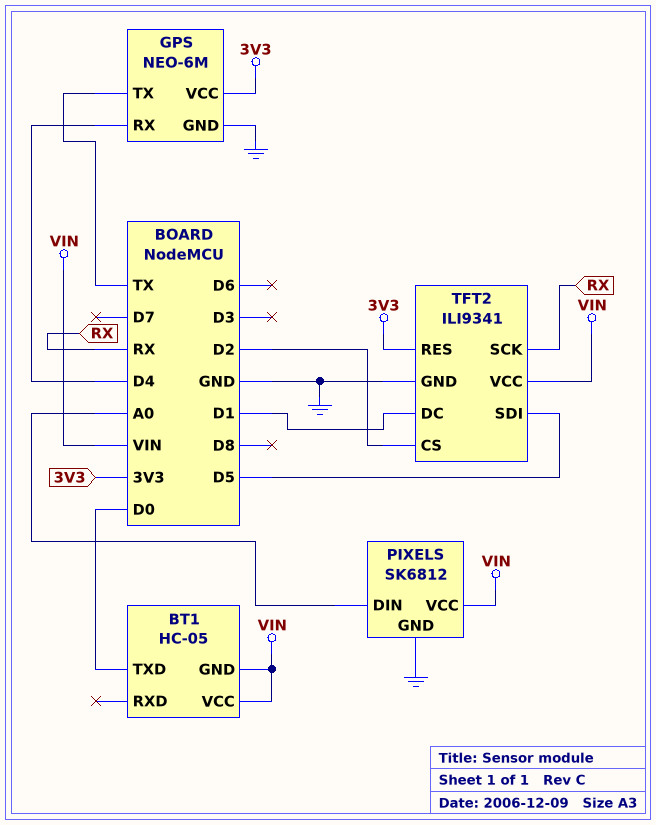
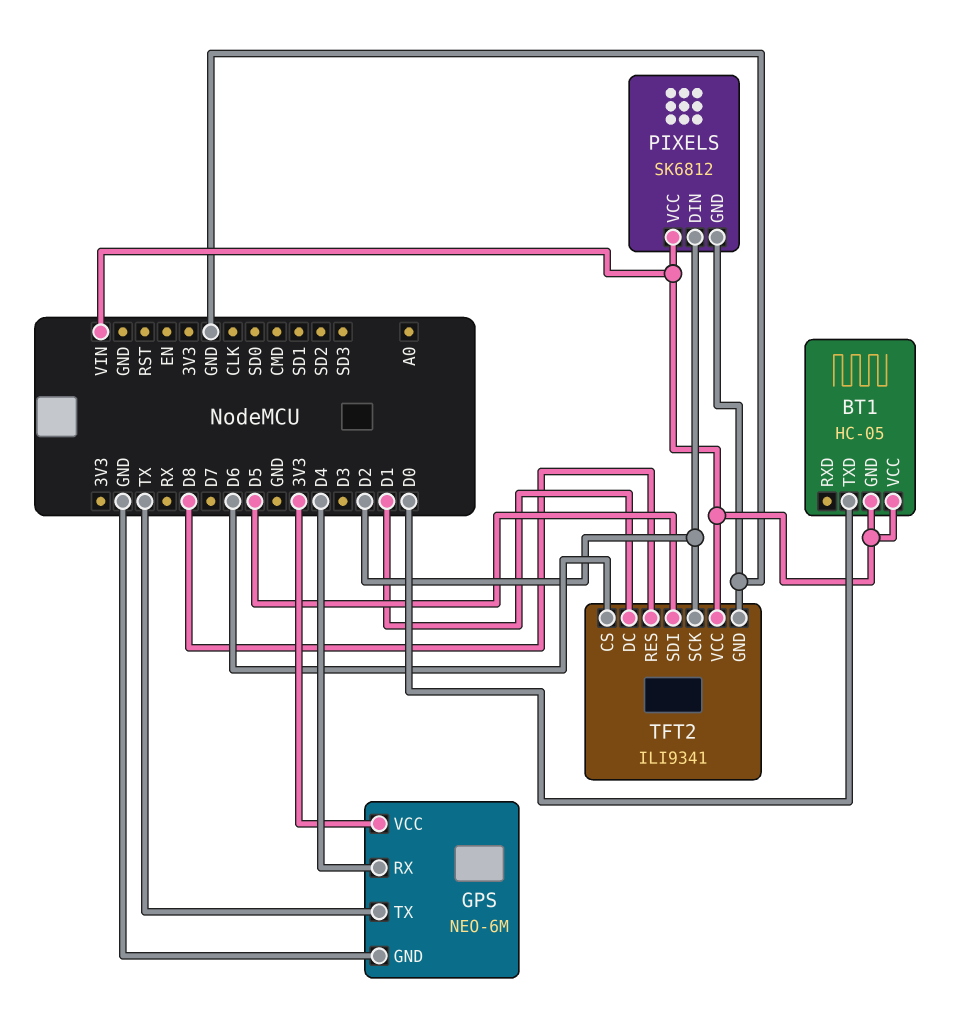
PIXELS pin DIN: A0 -> D2
TFT2 pin CS: D2 -> D6
TFT2 pin RES: 3V3 -> D8
TFT2 pin SCK: RX -> D2

